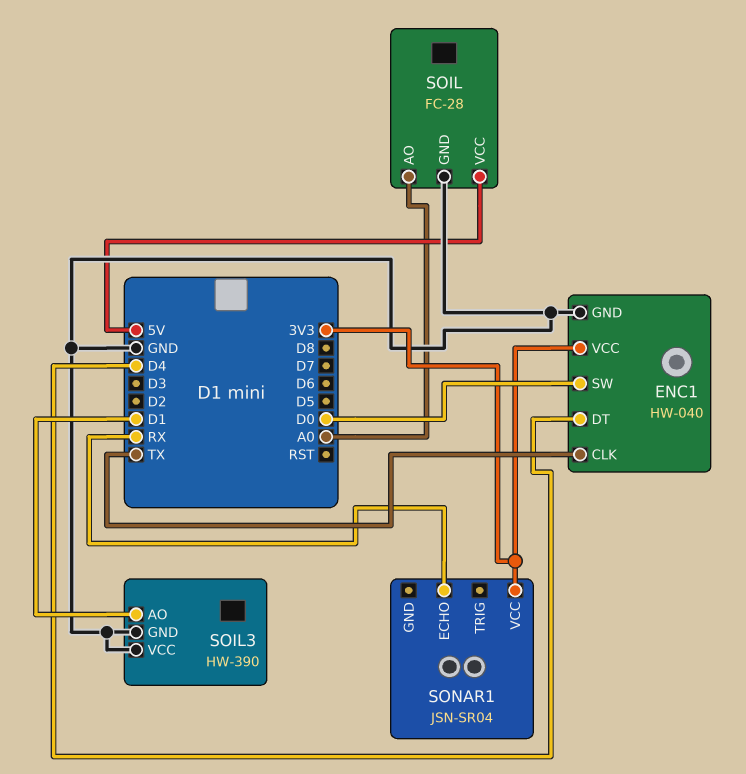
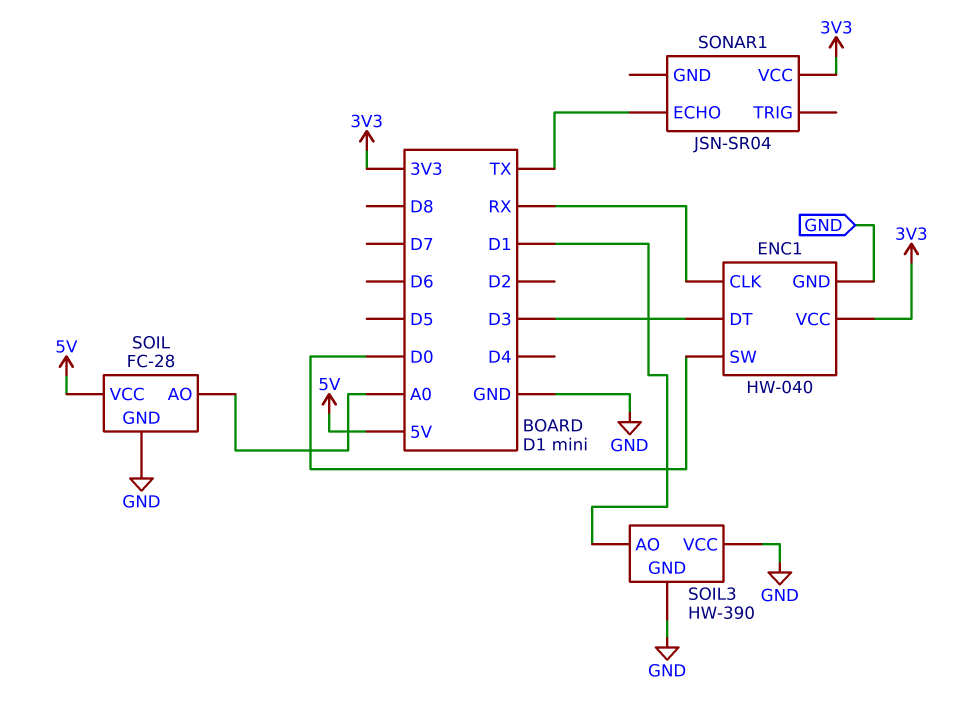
ENC1 pin CLK: TX -> RX
ENC1 pin DT: D4 -> D3
SONAR1 pin ECHO: RX -> TX

